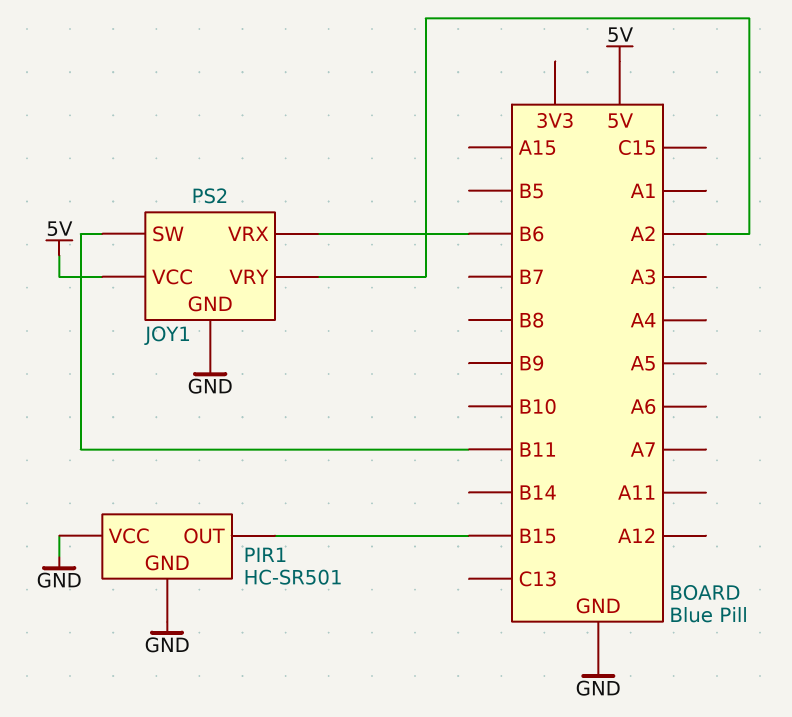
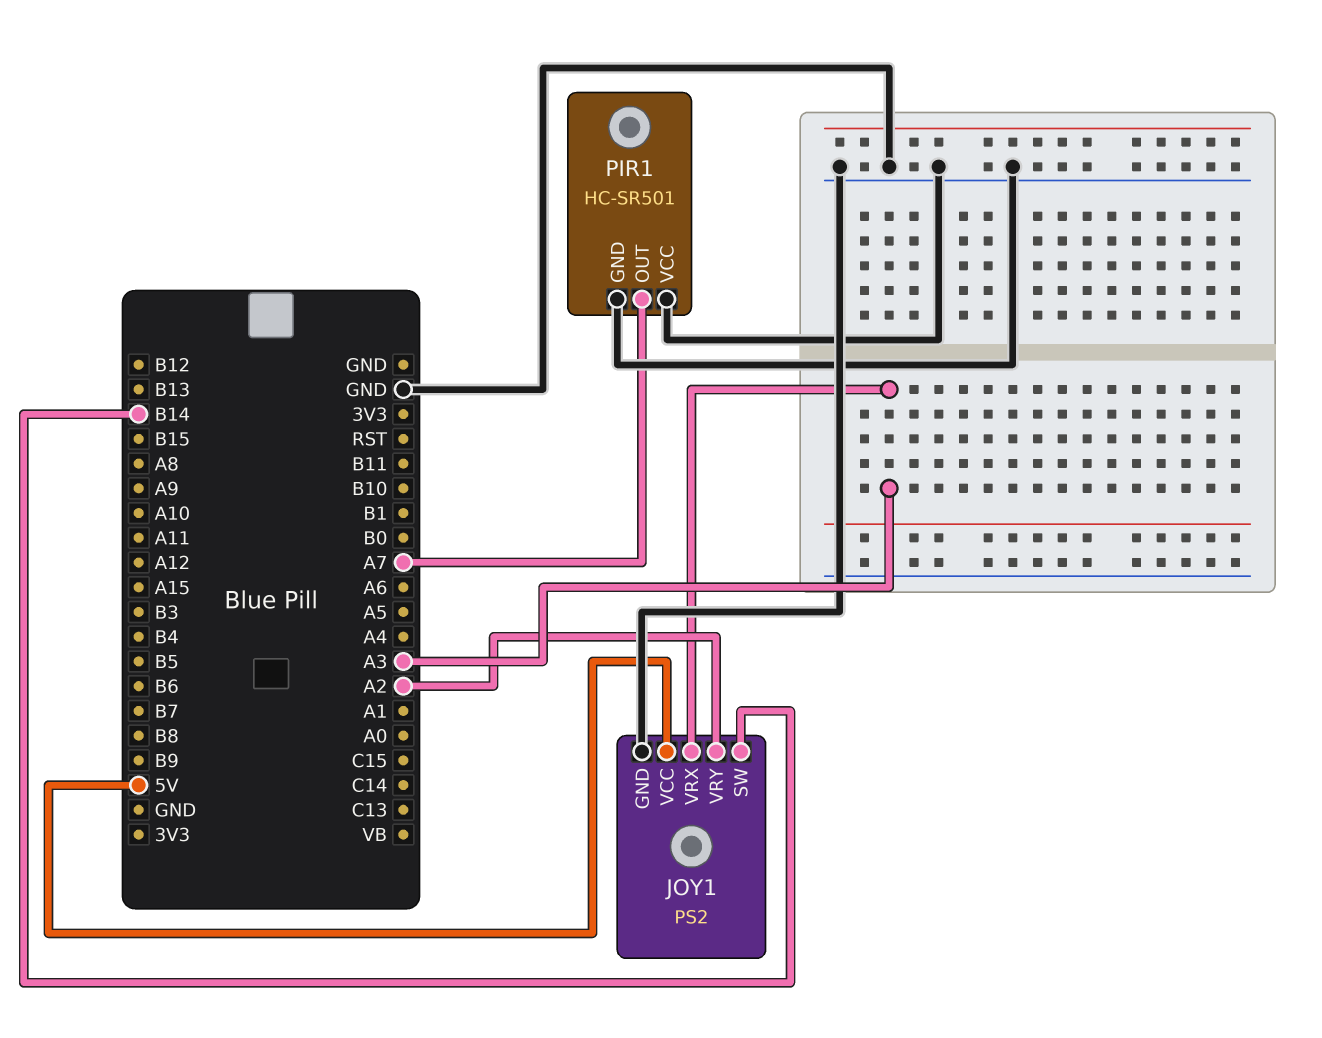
JOY1 pin SW: B11 -> B14
JOY1 pin VRX: B6 -> A3
PIR1 pin OUT: B15 -> A7

